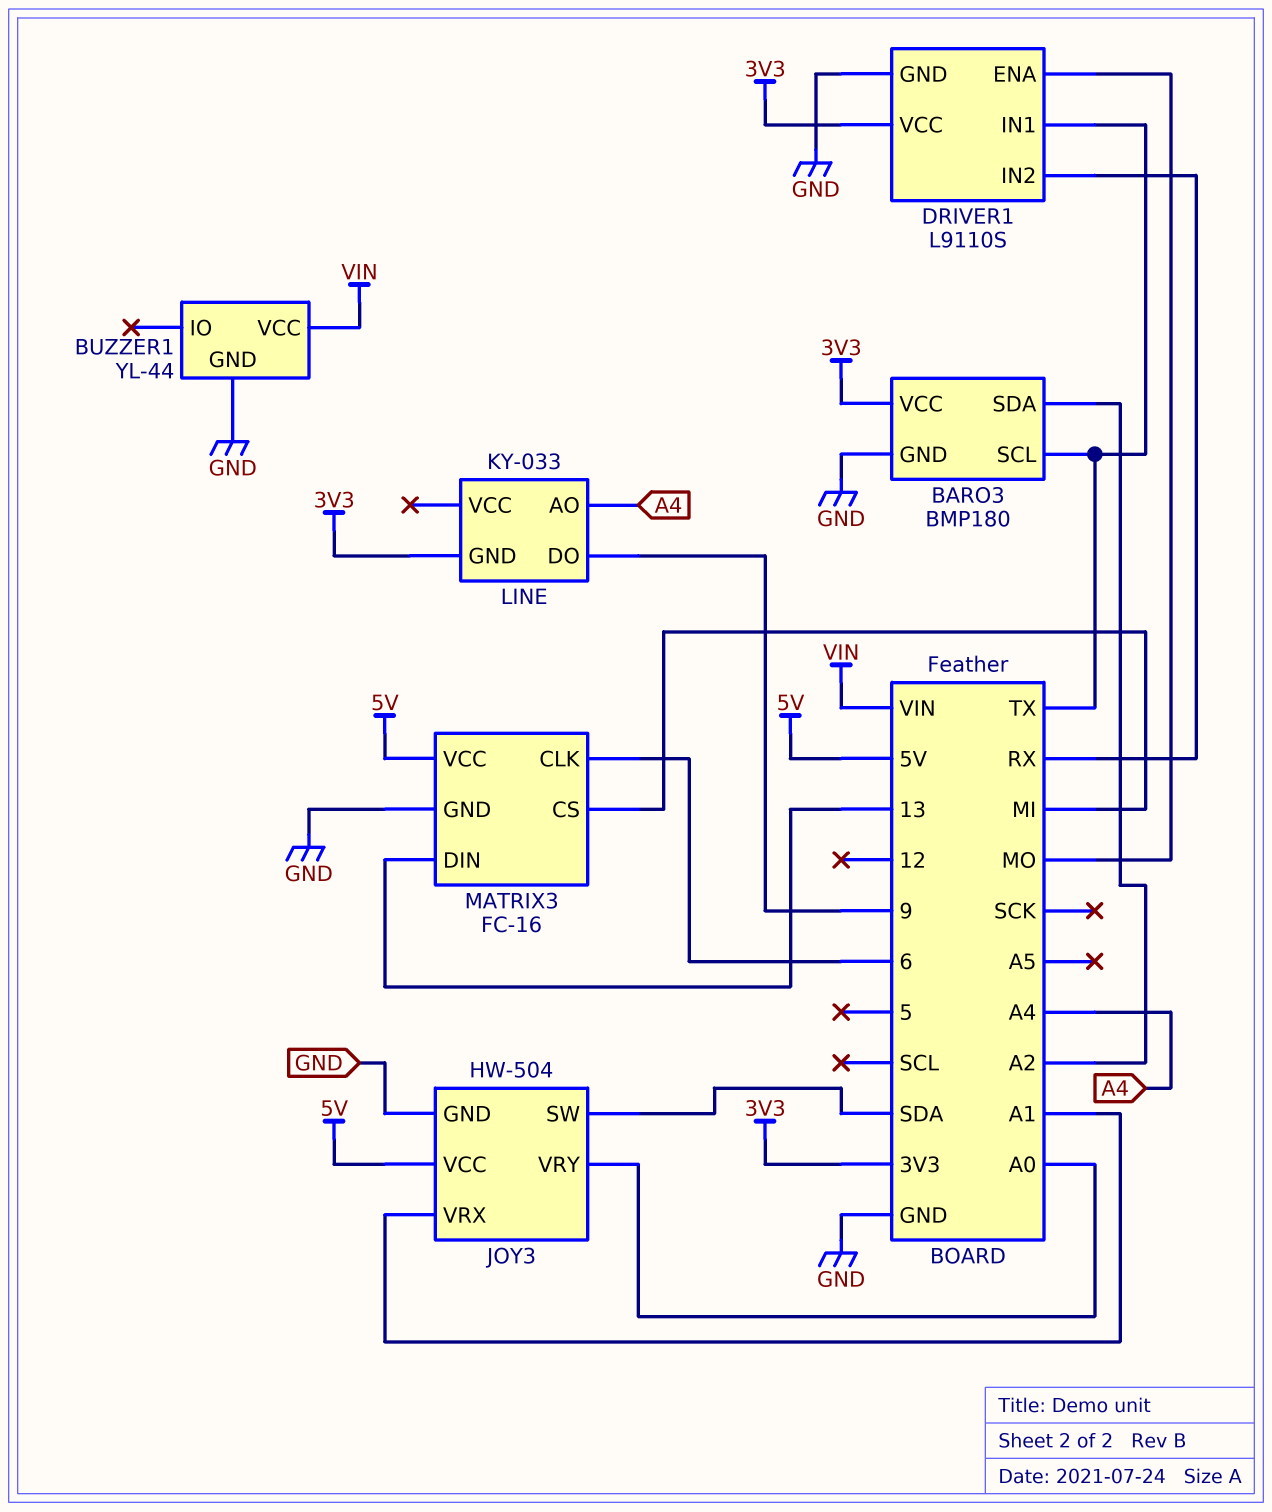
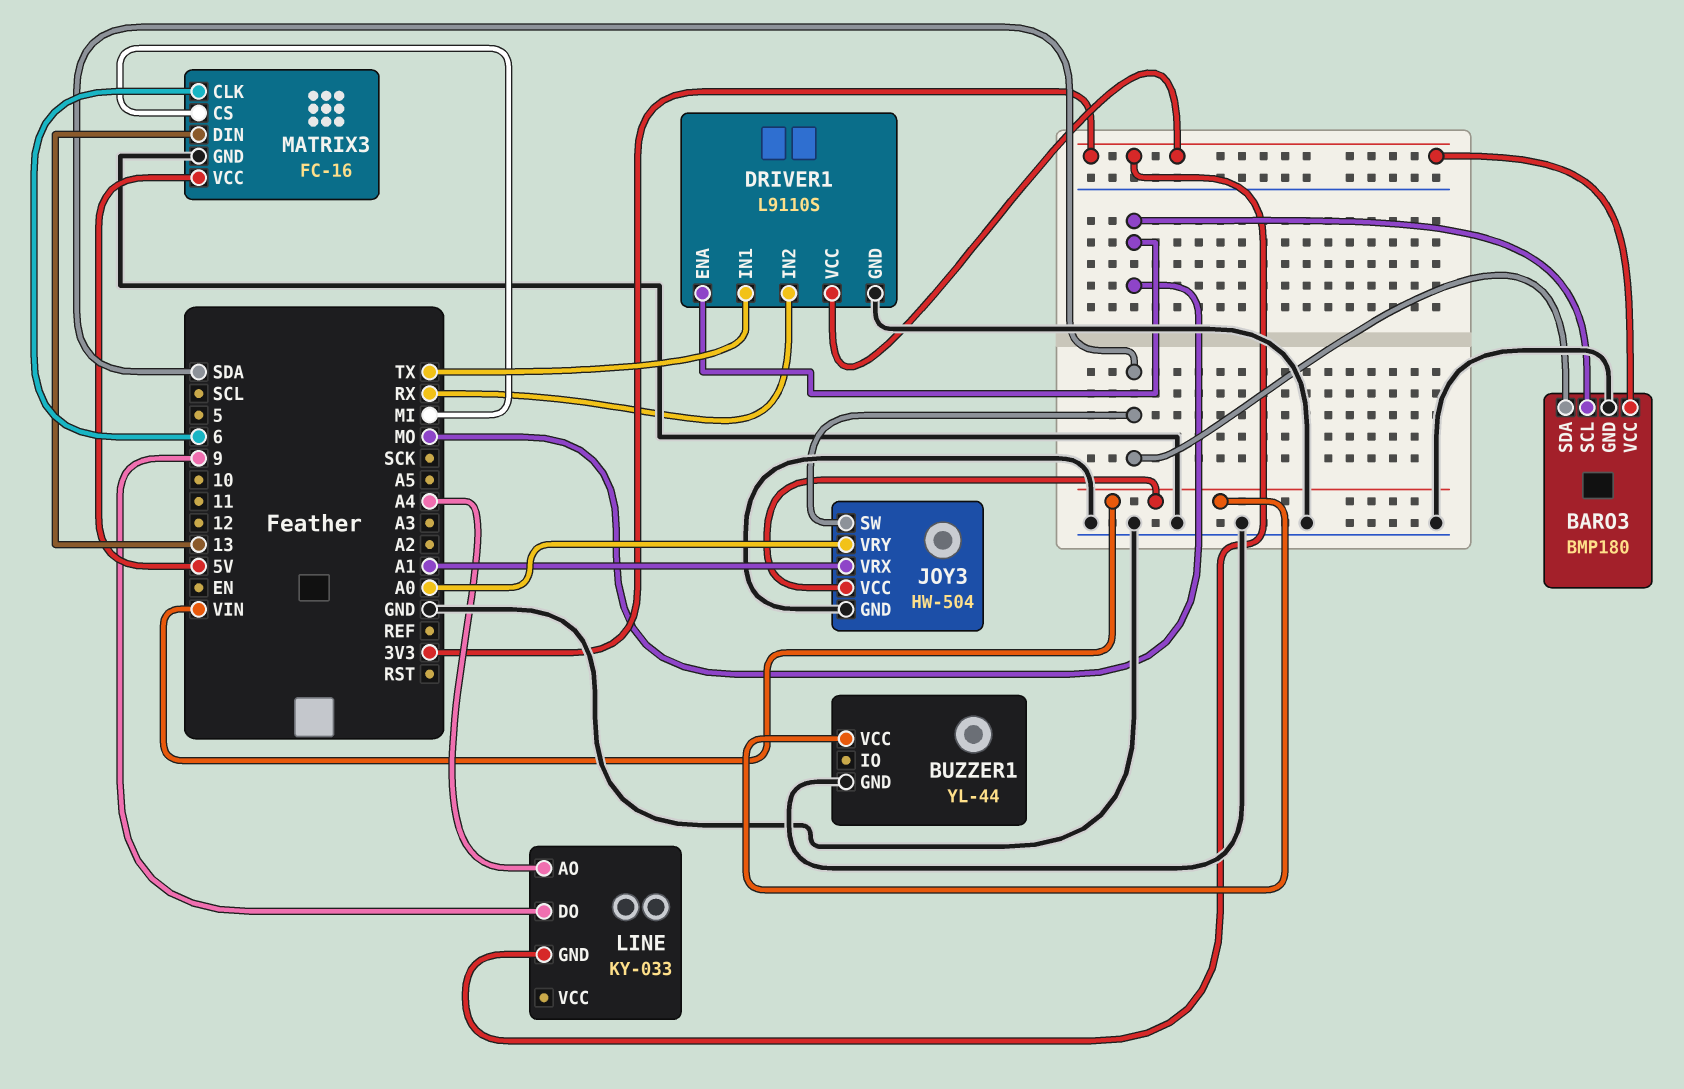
BARO3 pin SCL: TX -> MO
BARO3 pin SDA: A2 -> SDA
JOY3 pin VCC: 5V -> VIN

